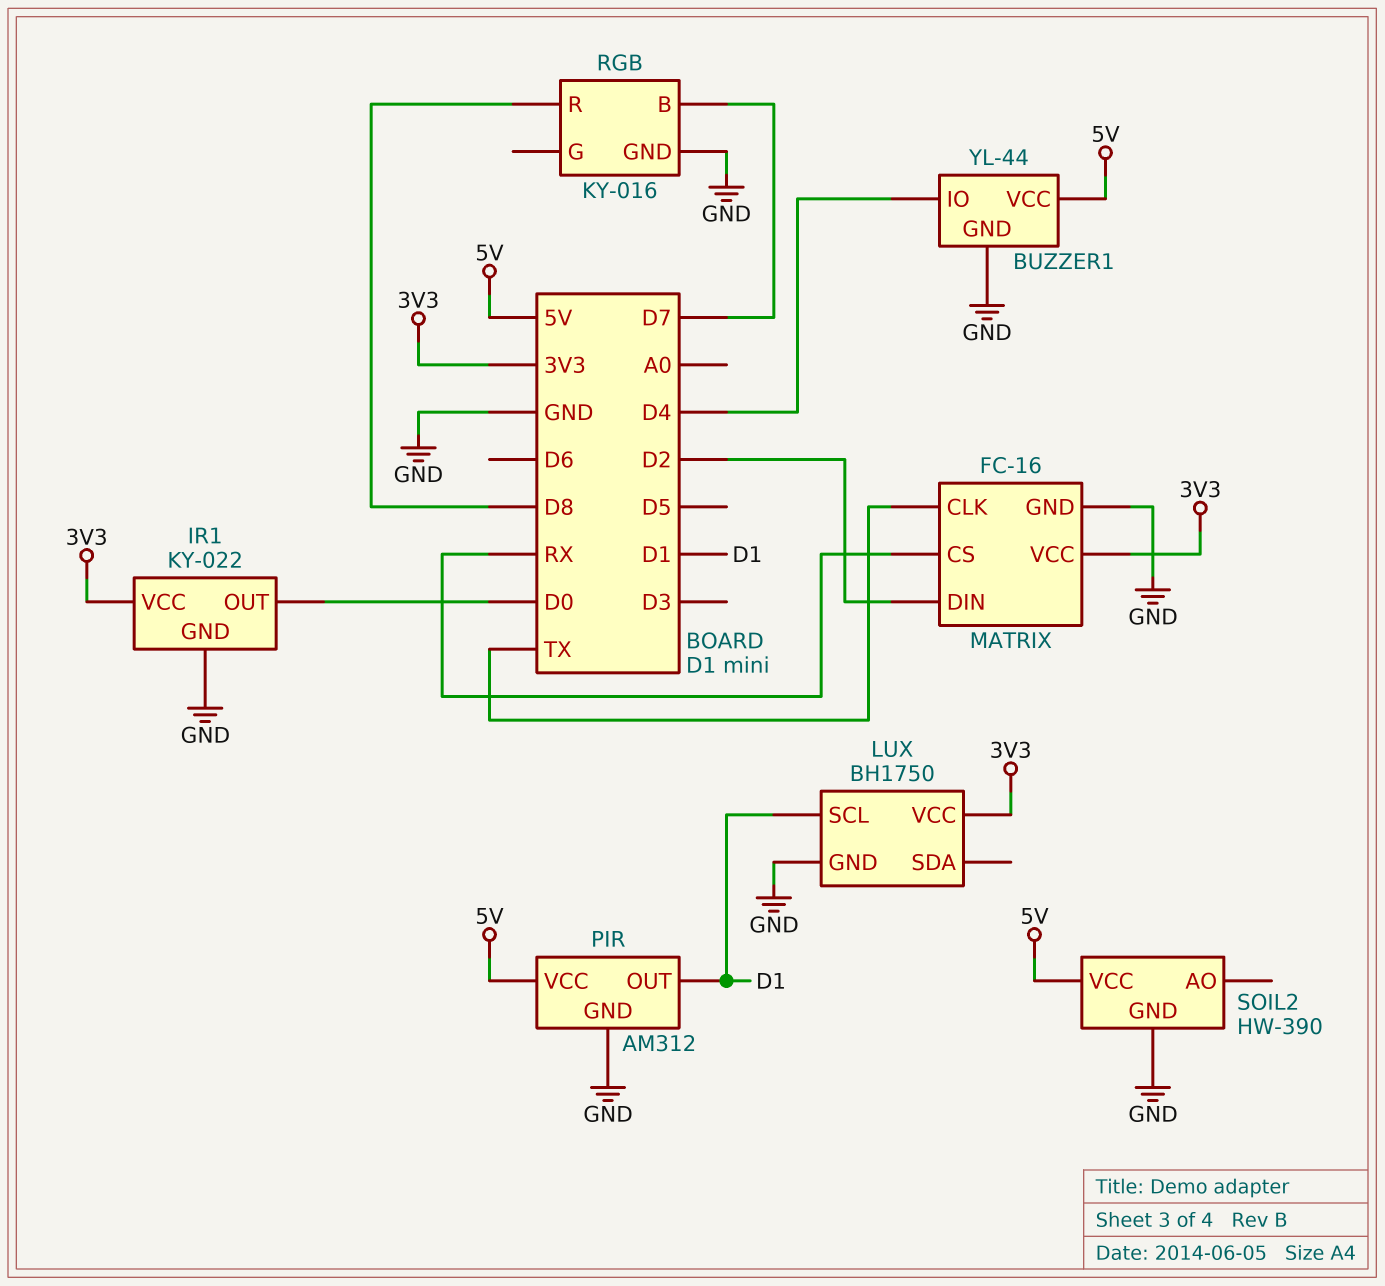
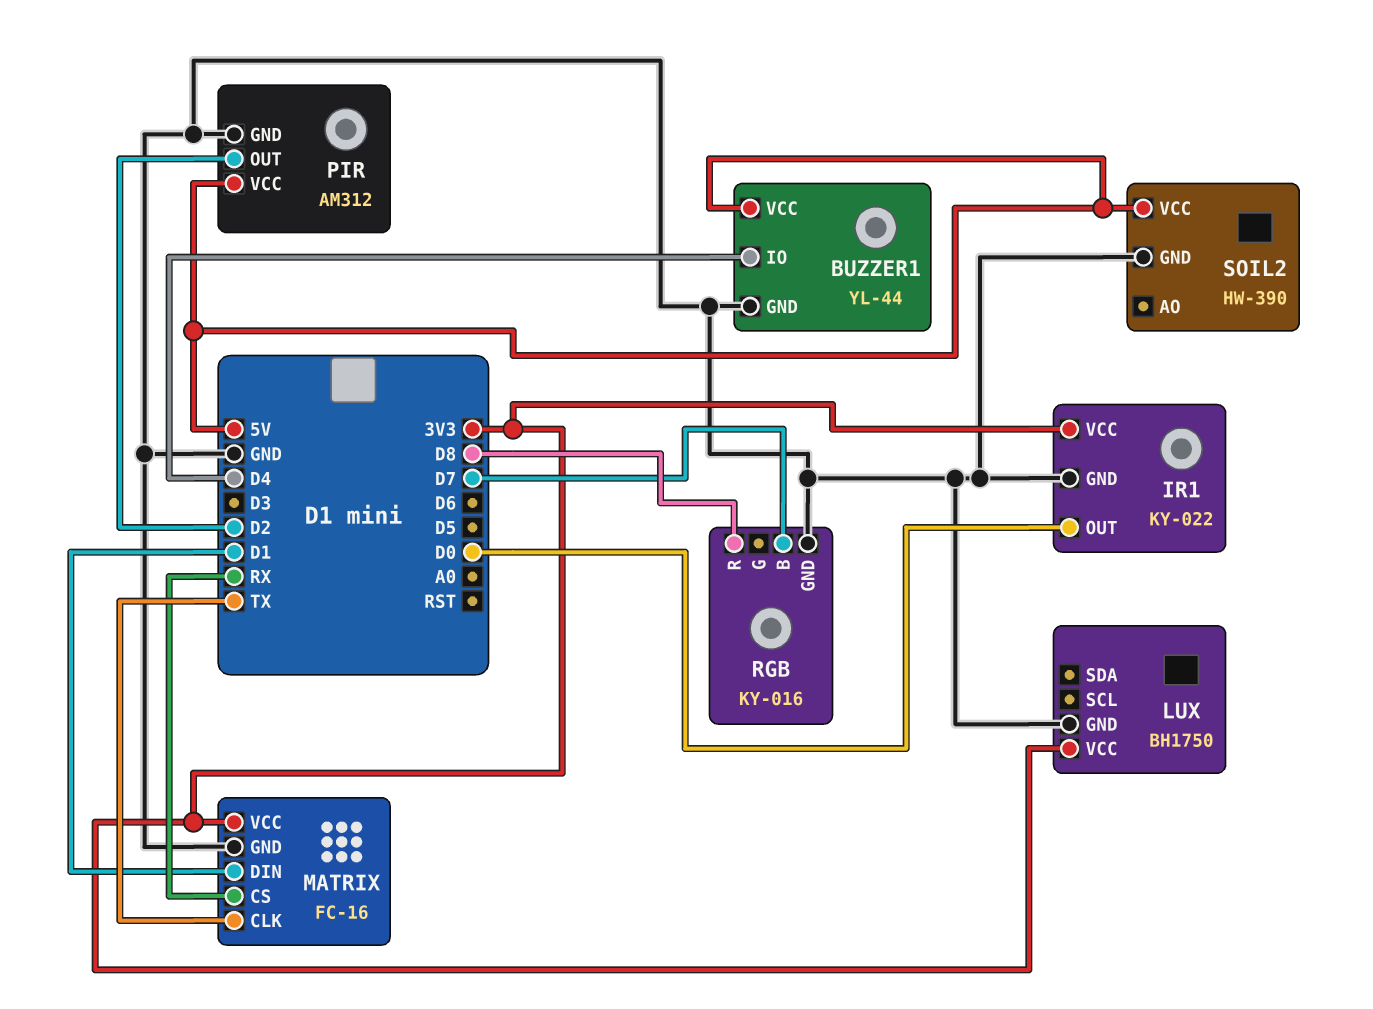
LUX pin SCL: D1 -> none
MATRIX pin DIN: D2 -> D1
PIR pin OUT: D1 -> D2

